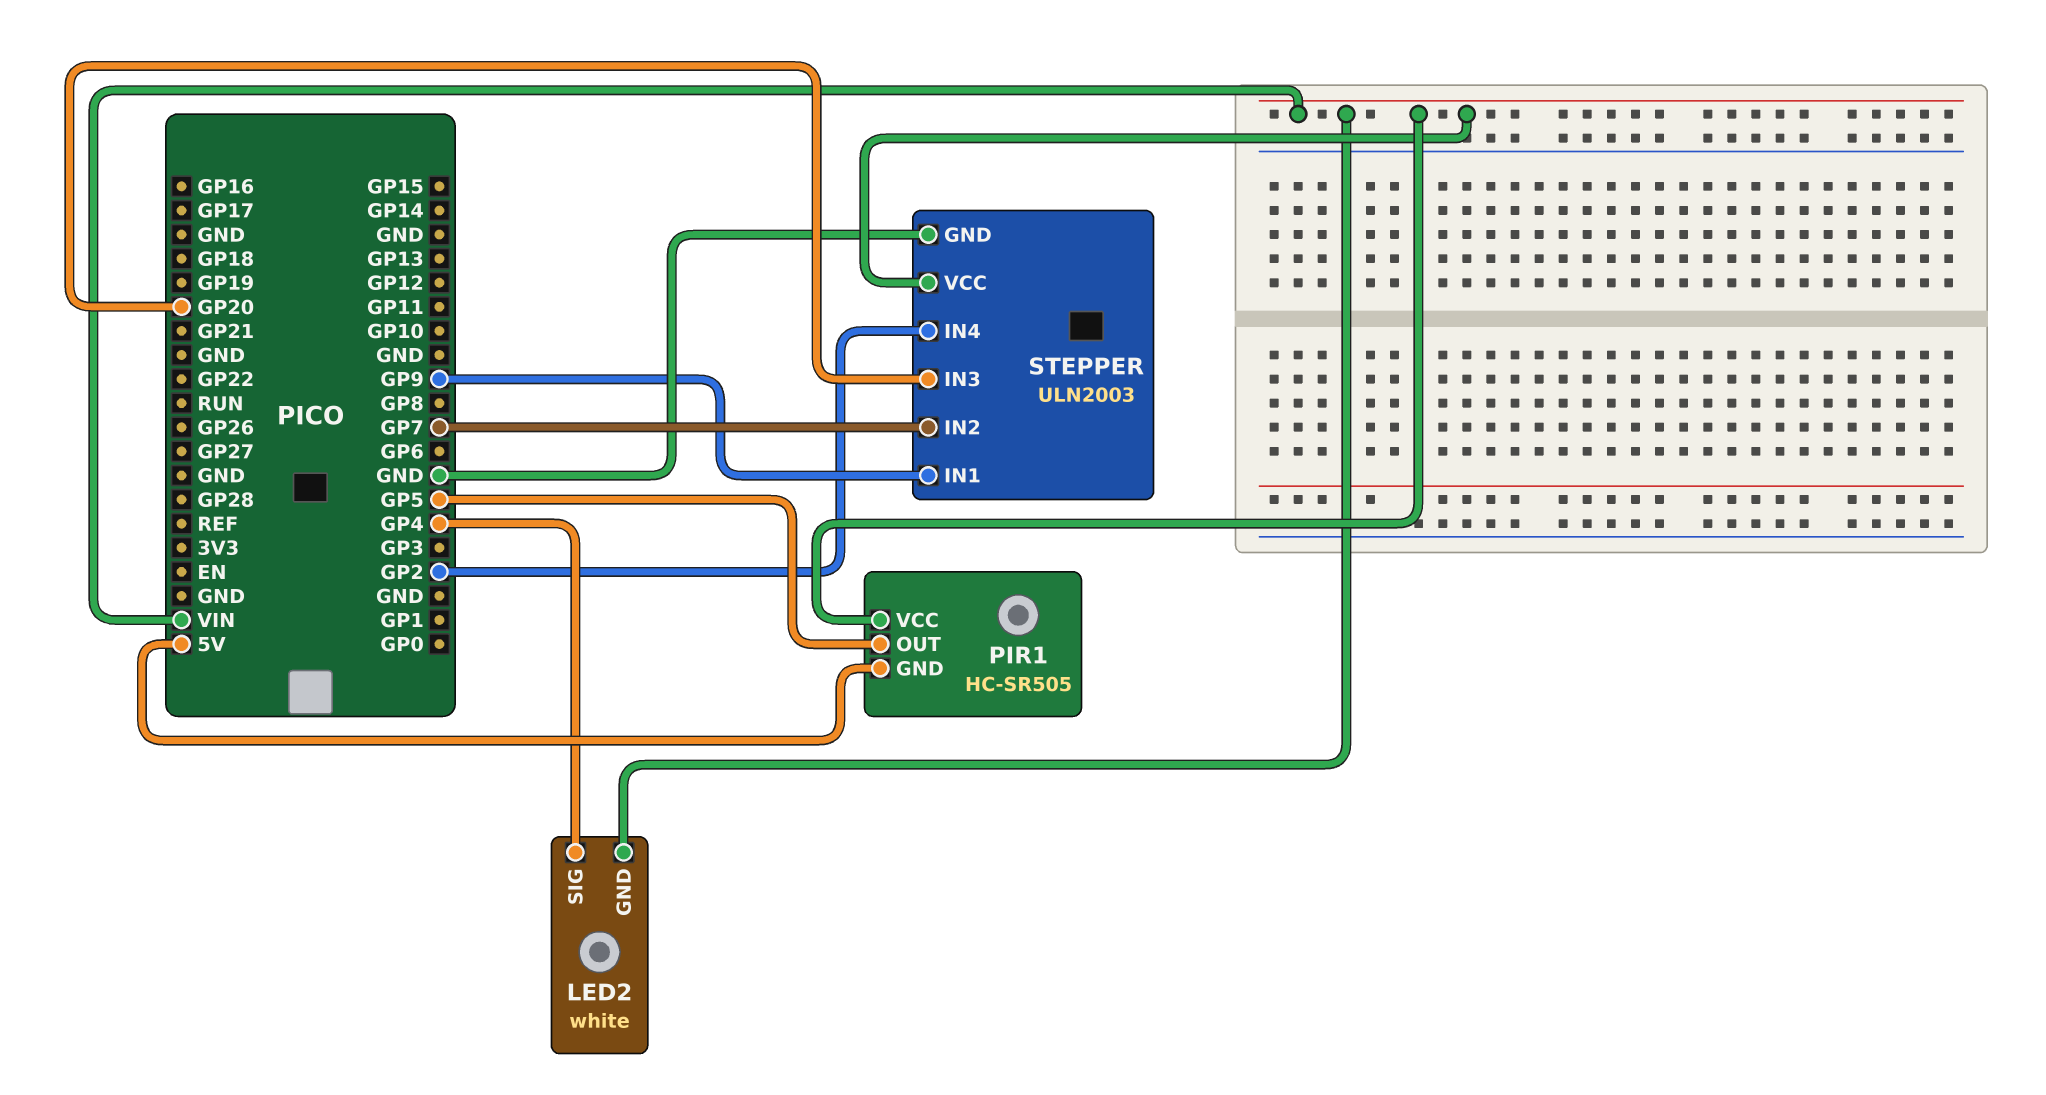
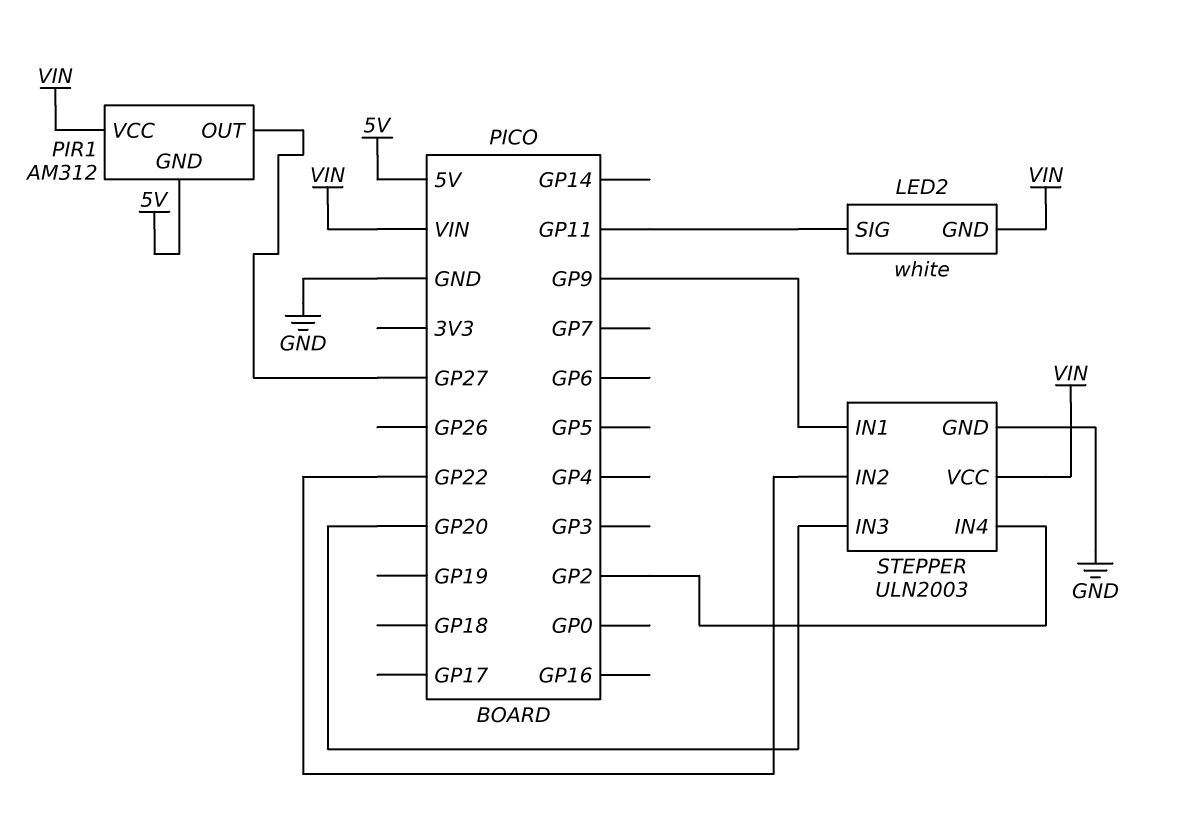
LED2 pin SIG: GP4 -> GP11
PIR1: HC-SR505 -> AM312
PIR1 pin OUT: GP5 -> GP27
STEPPER pin IN2: GP7 -> GP22

